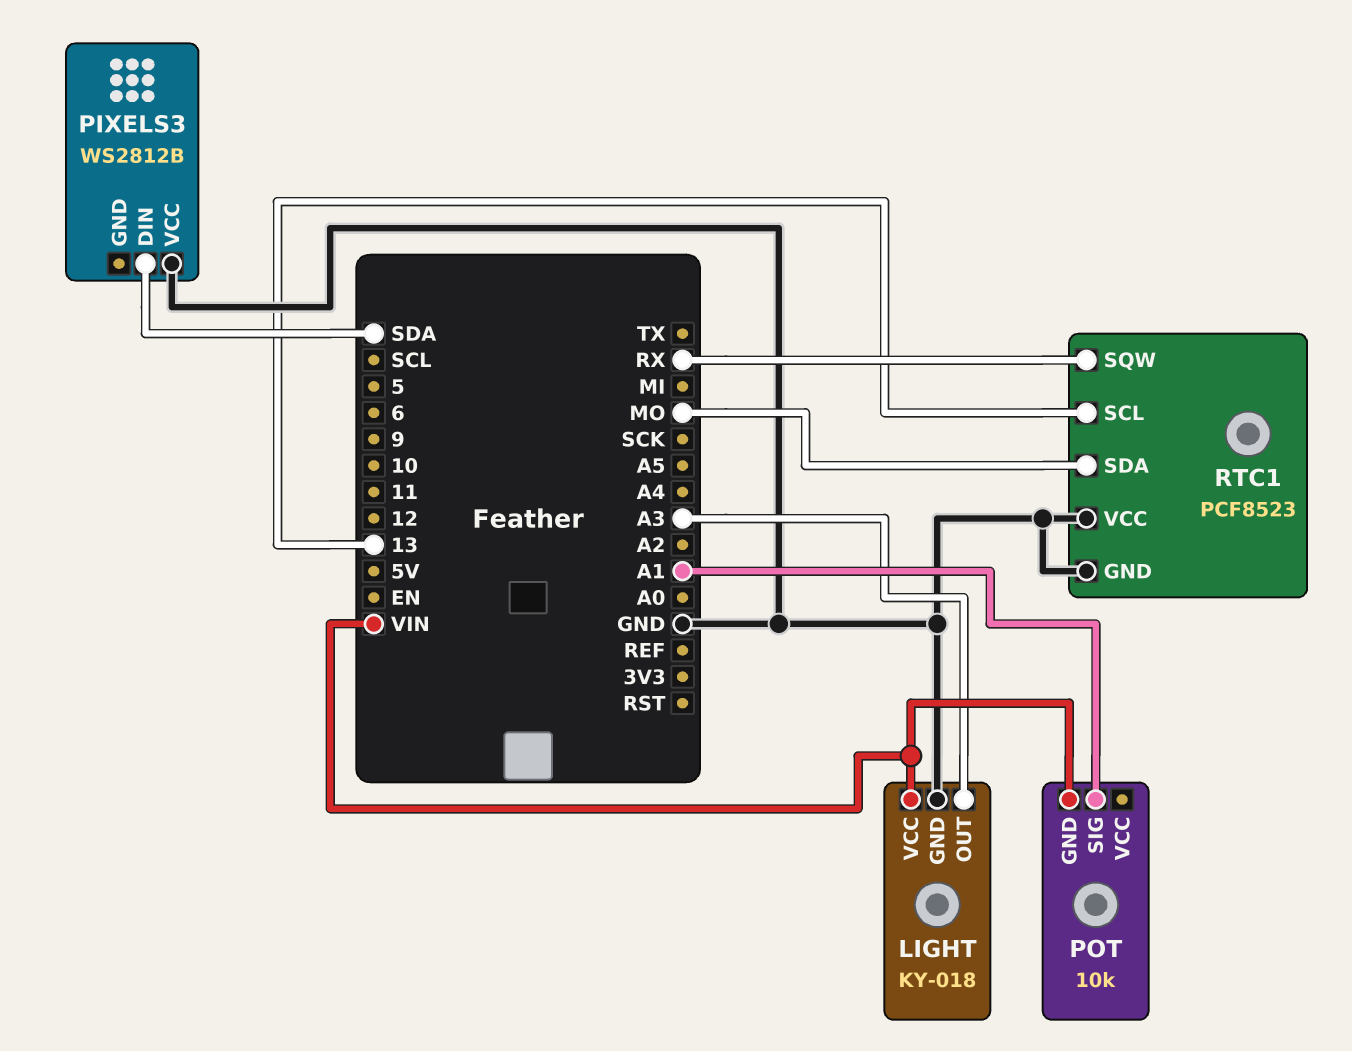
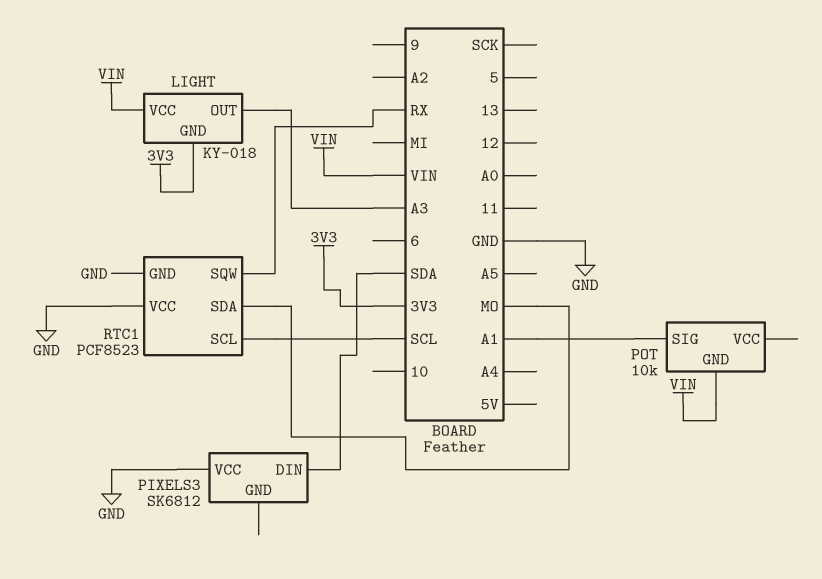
LIGHT pin GND: GND -> 3V3
PIXELS3: WS2812B -> SK6812
RTC1 pin SCL: 13 -> SCL

